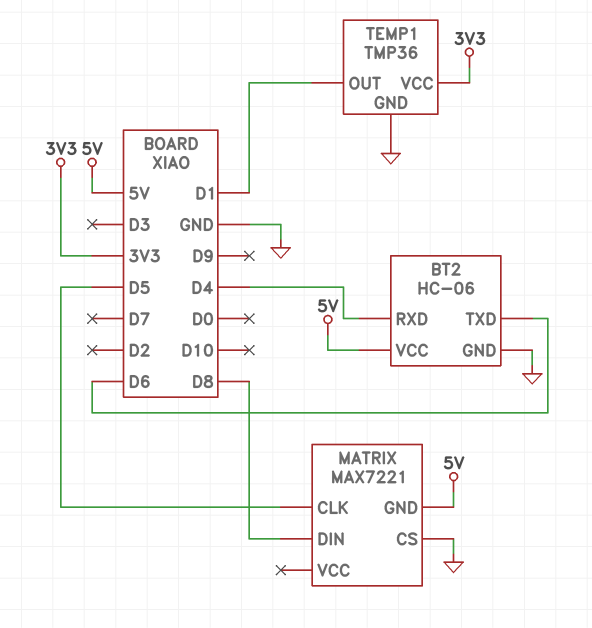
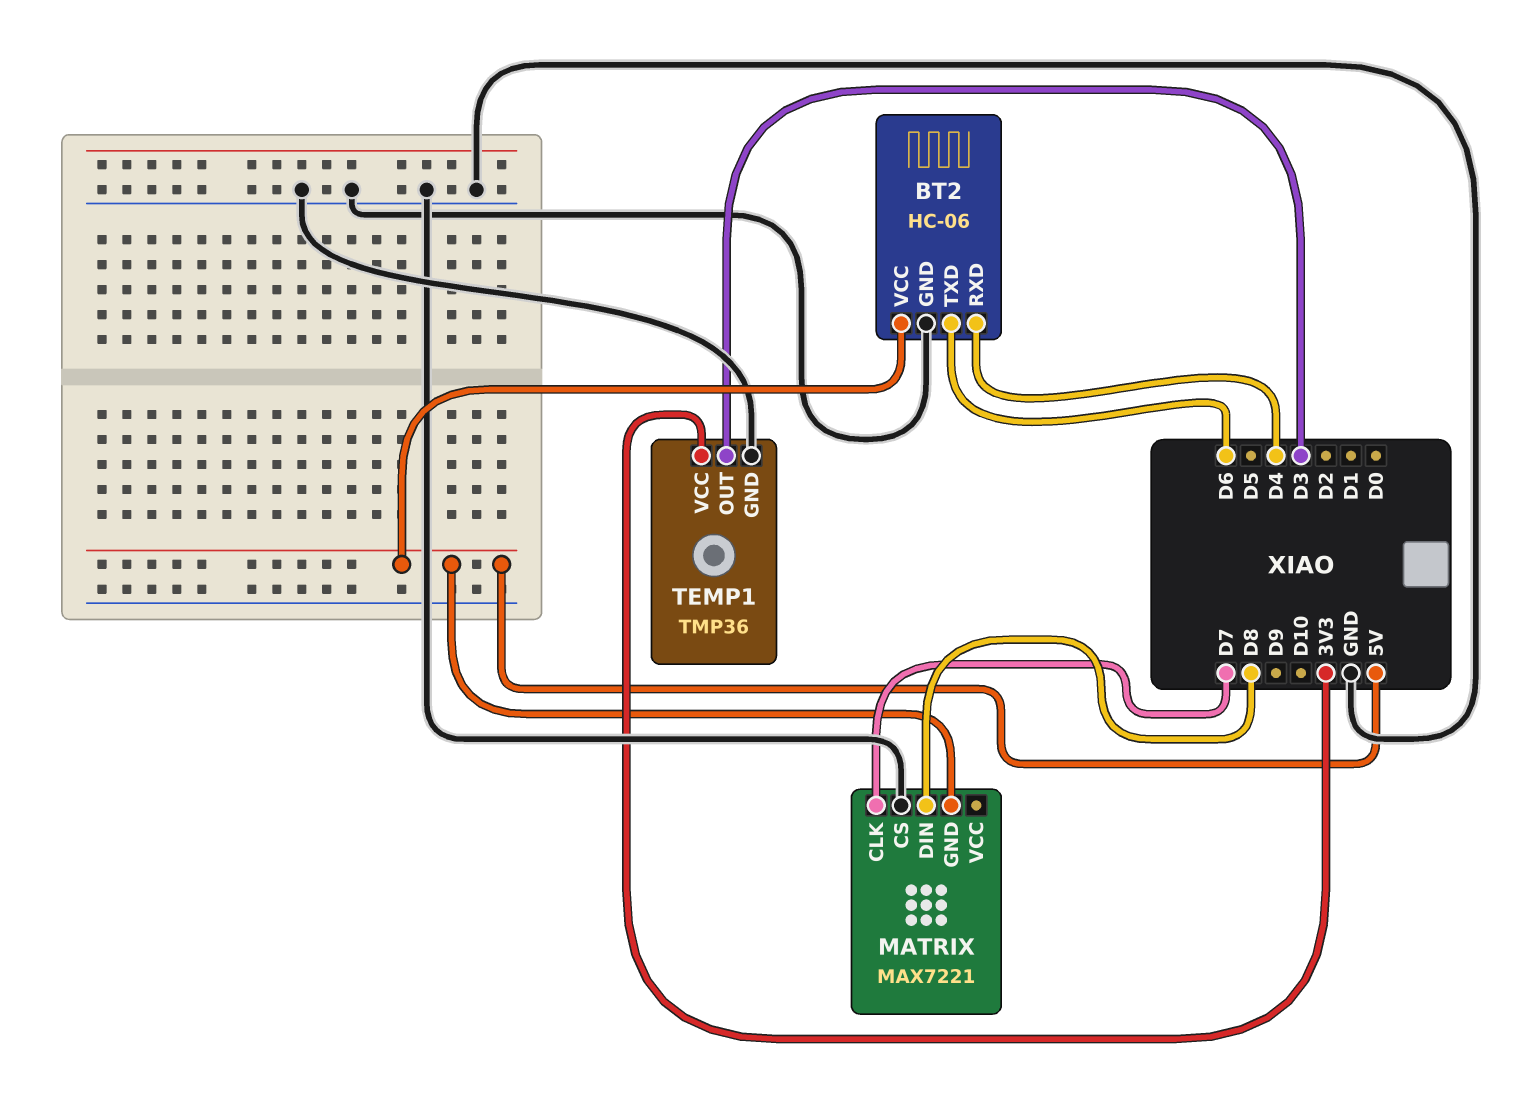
MATRIX pin CLK: D5 -> D7
TEMP1 pin OUT: D1 -> D3

